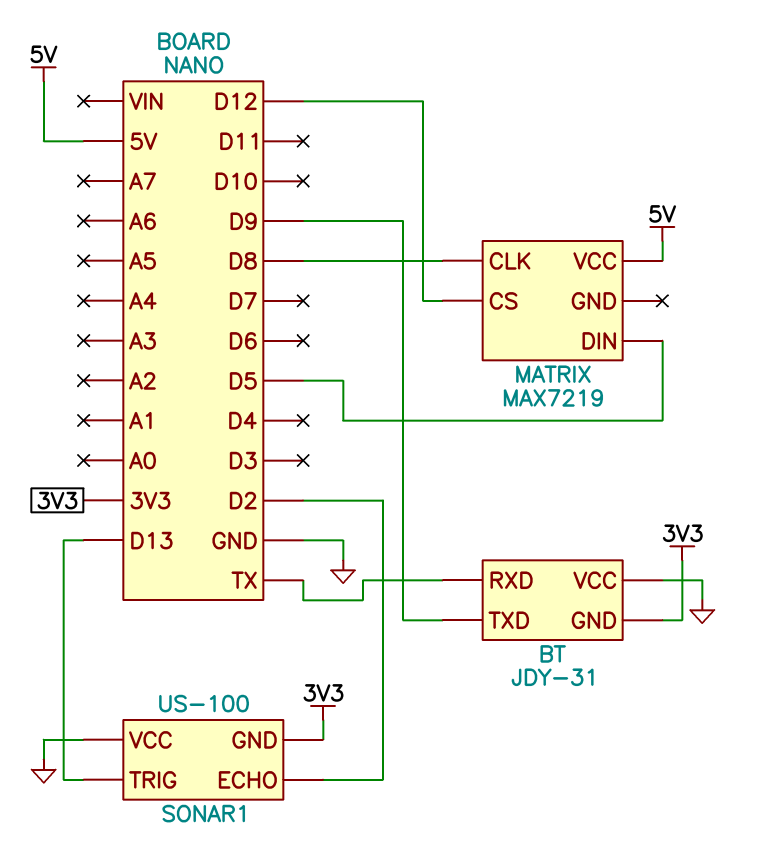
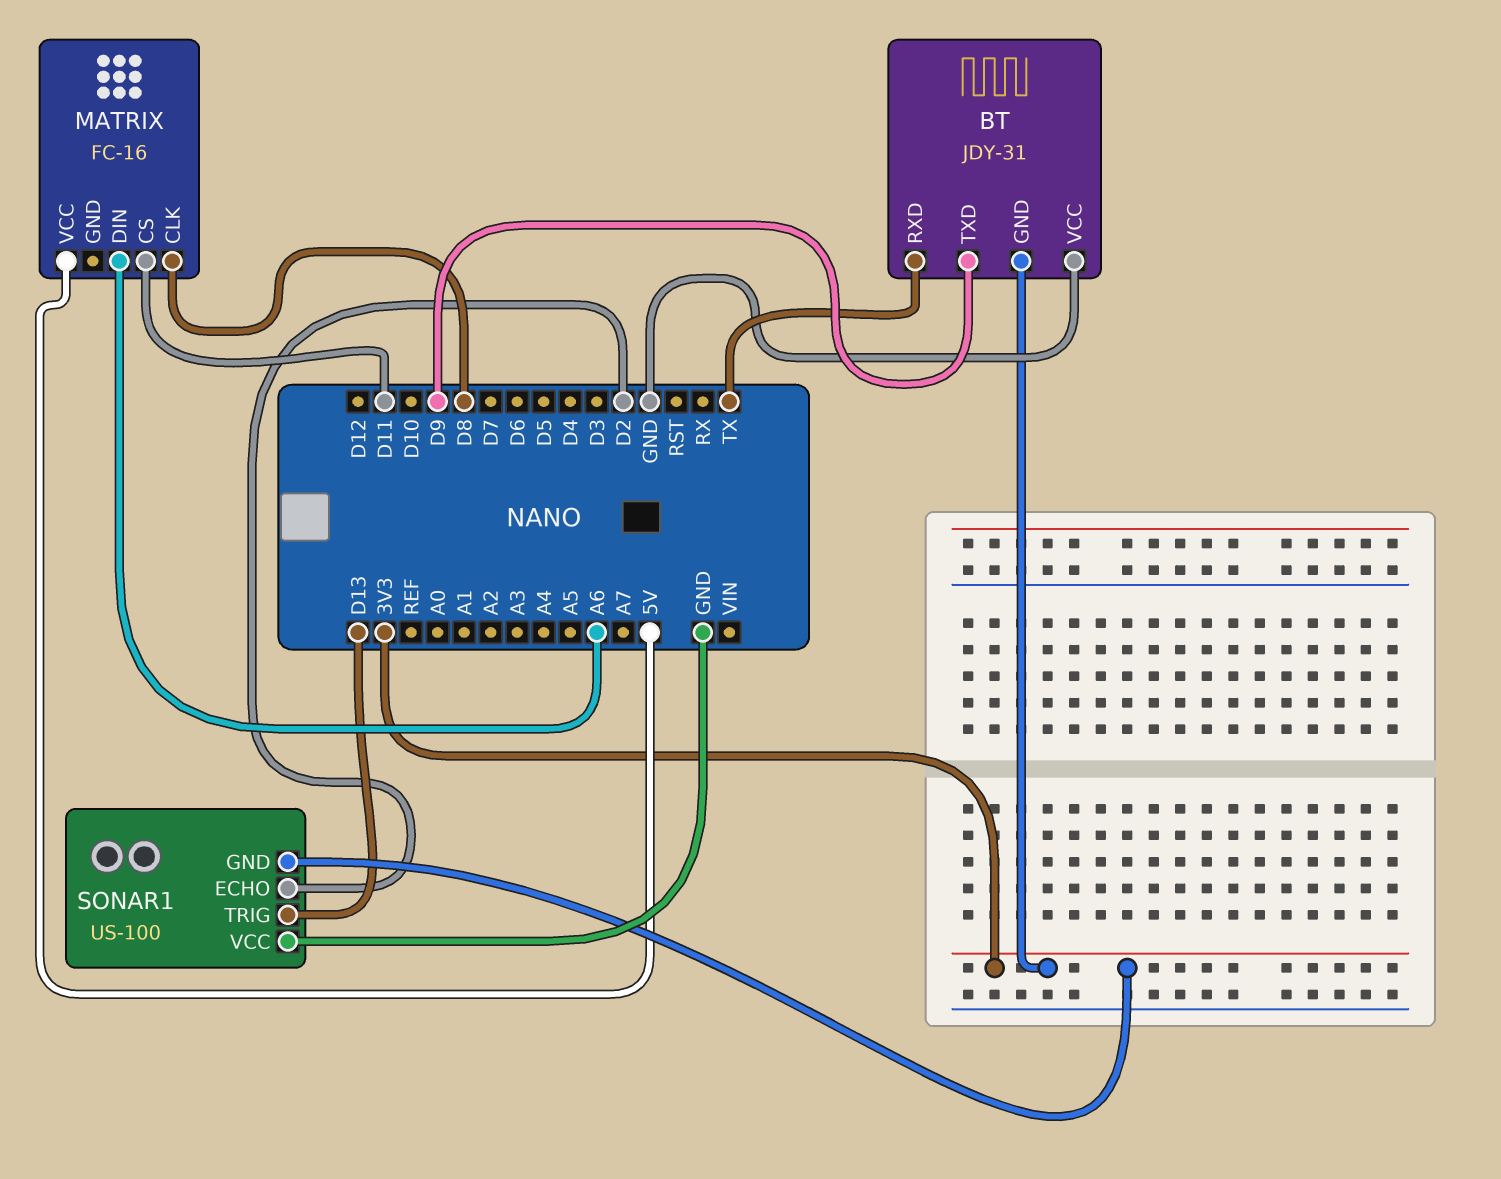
MATRIX: MAX7219 -> FC-16
MATRIX pin CS: D12 -> D11
MATRIX pin DIN: D5 -> A6

